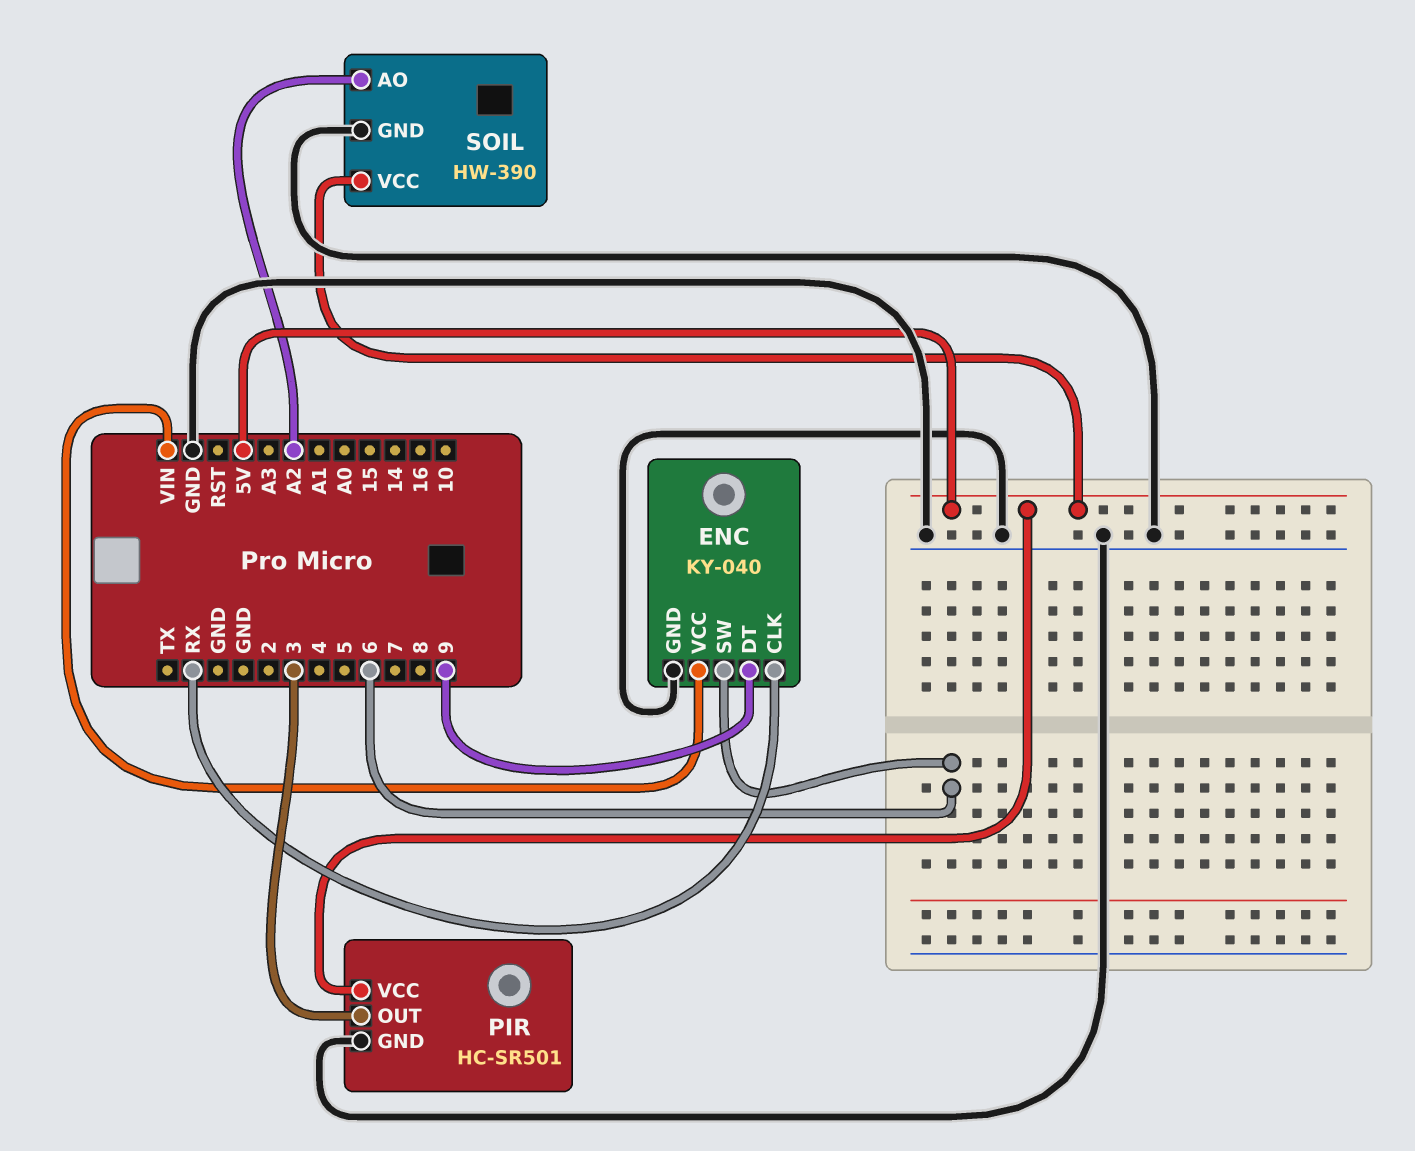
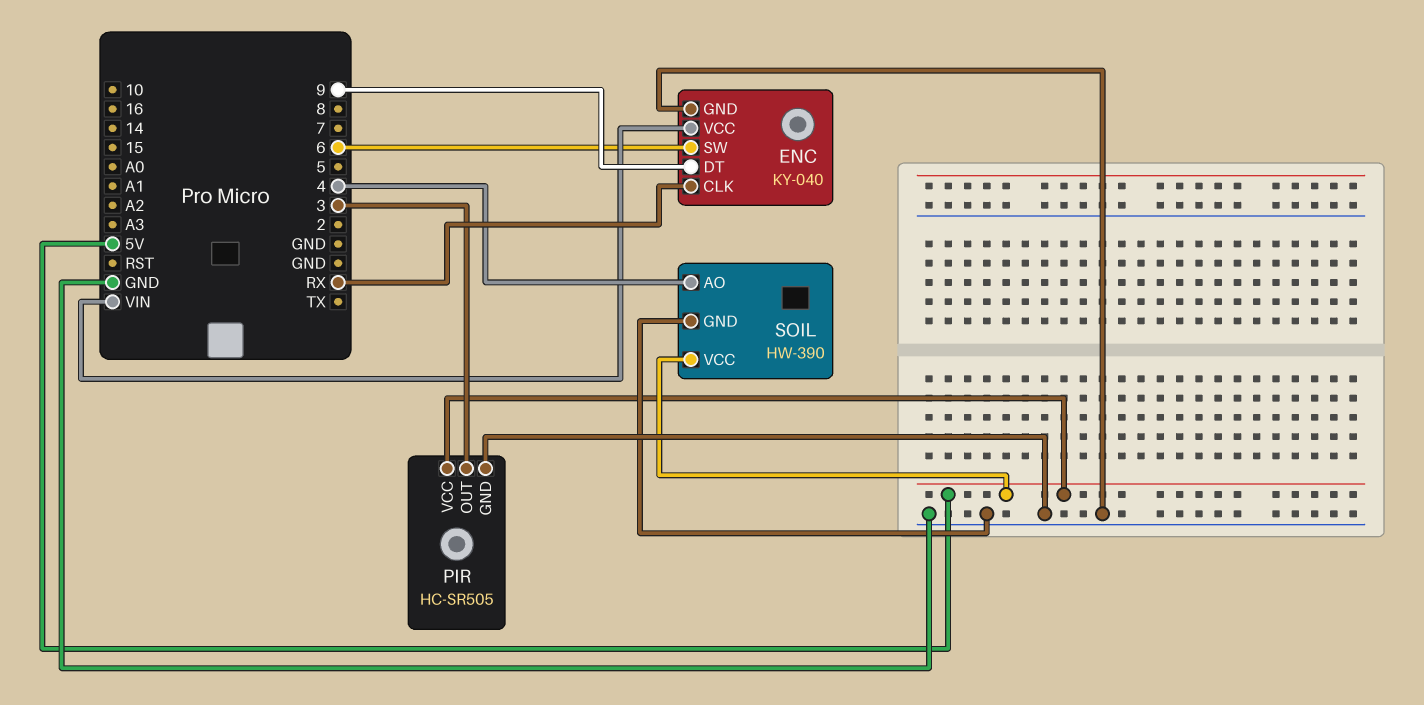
PIR: HC-SR501 -> HC-SR505
SOIL pin AO: A2 -> 4

